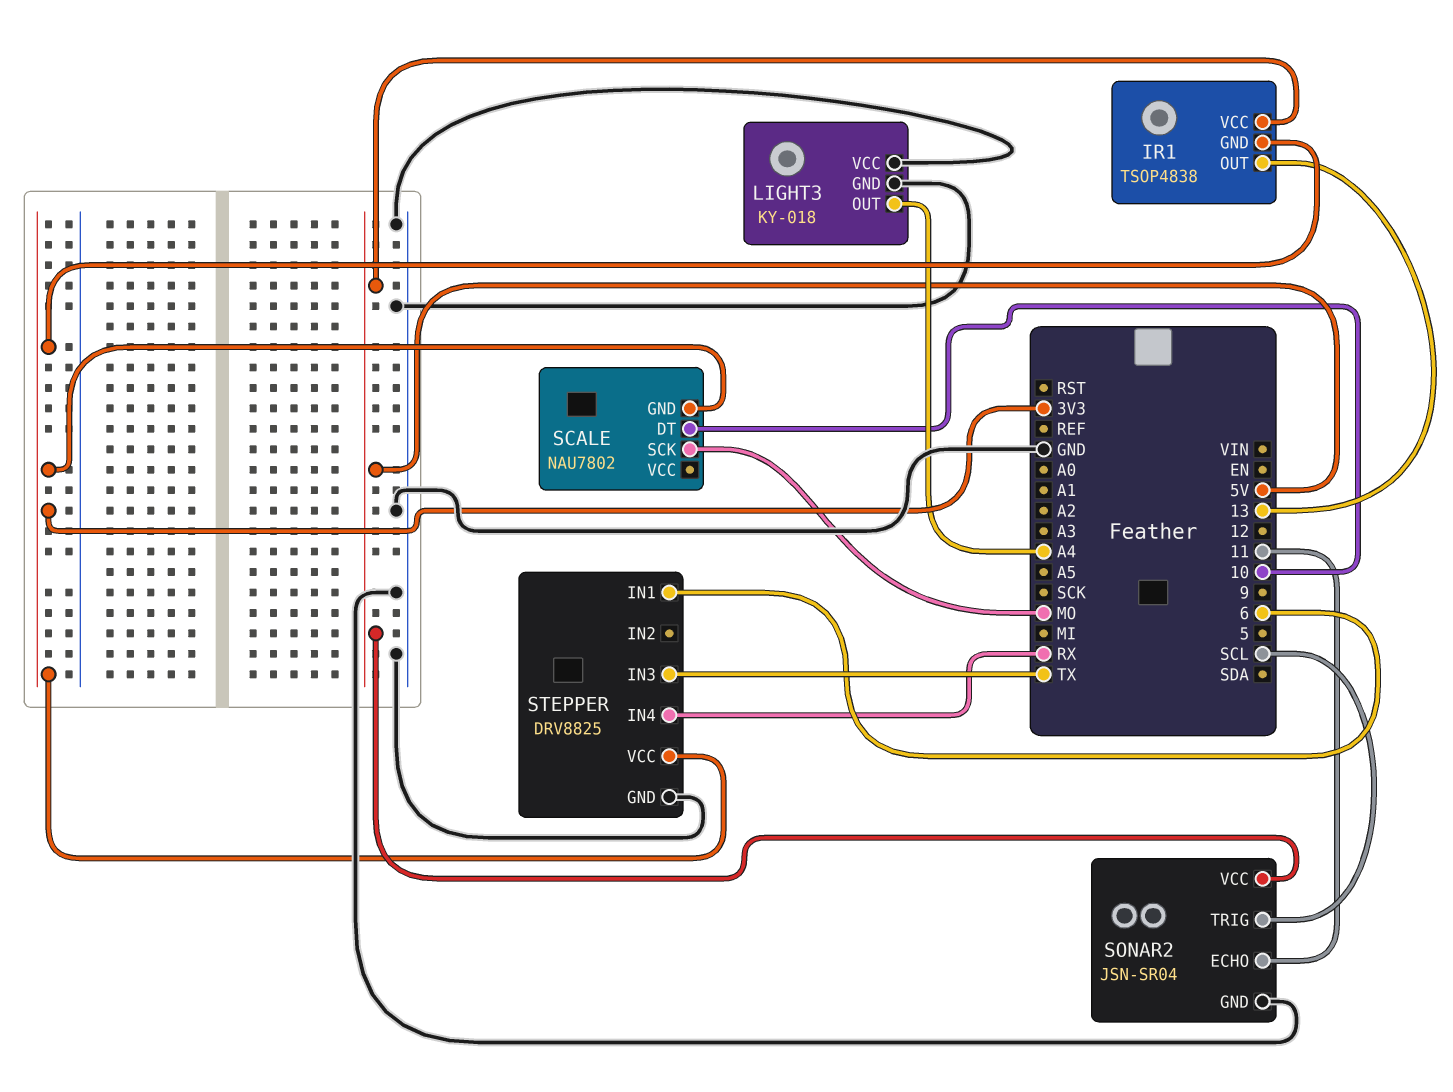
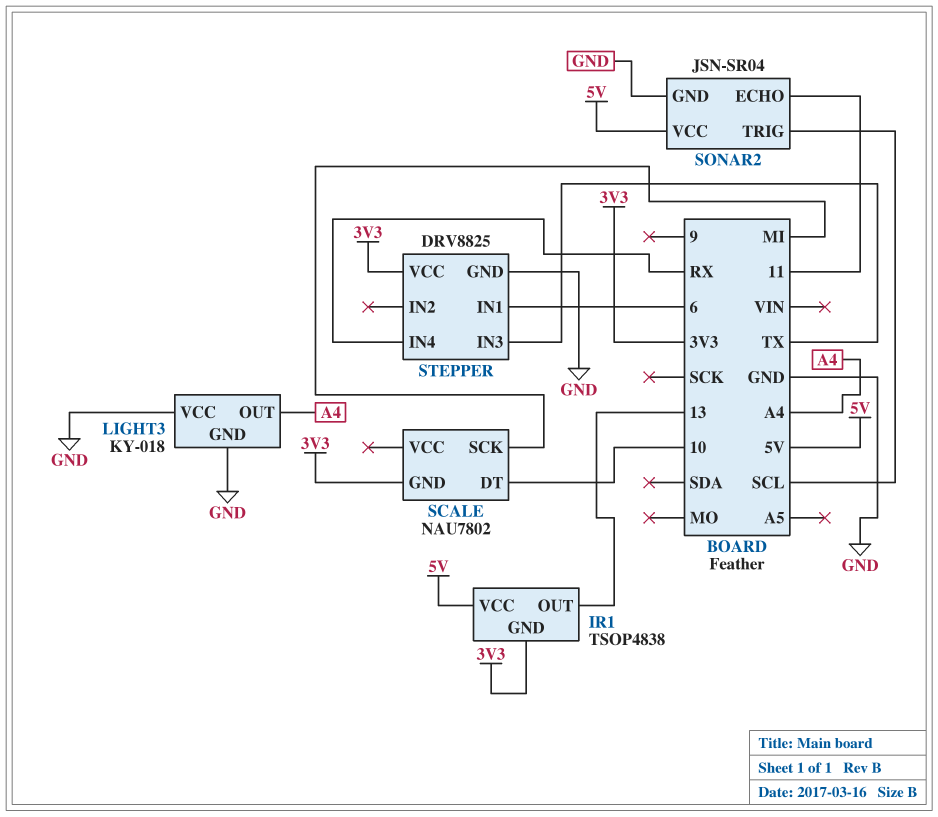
SCALE pin SCK: MO -> MI

